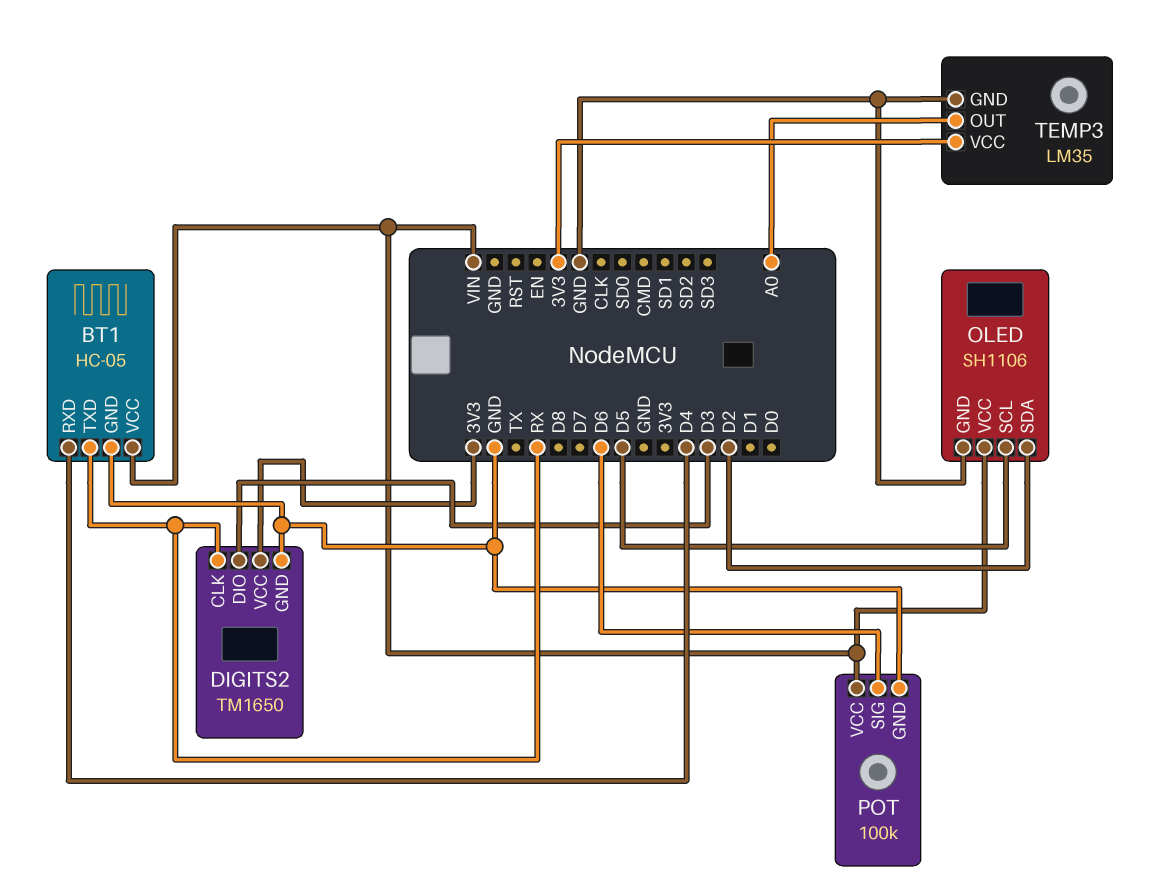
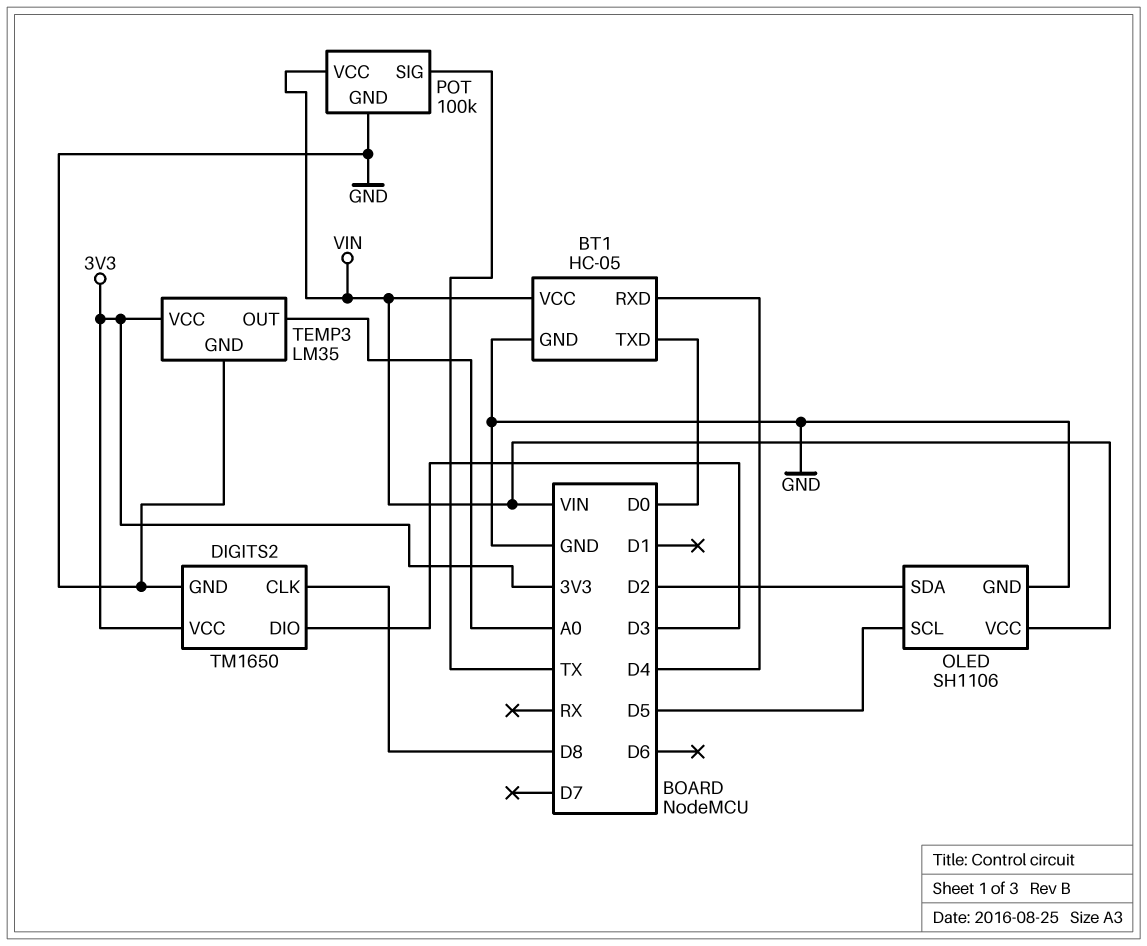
BT1 pin TXD: RX -> D0
DIGITS2 pin CLK: RX -> D8
POT pin SIG: D6 -> TX

